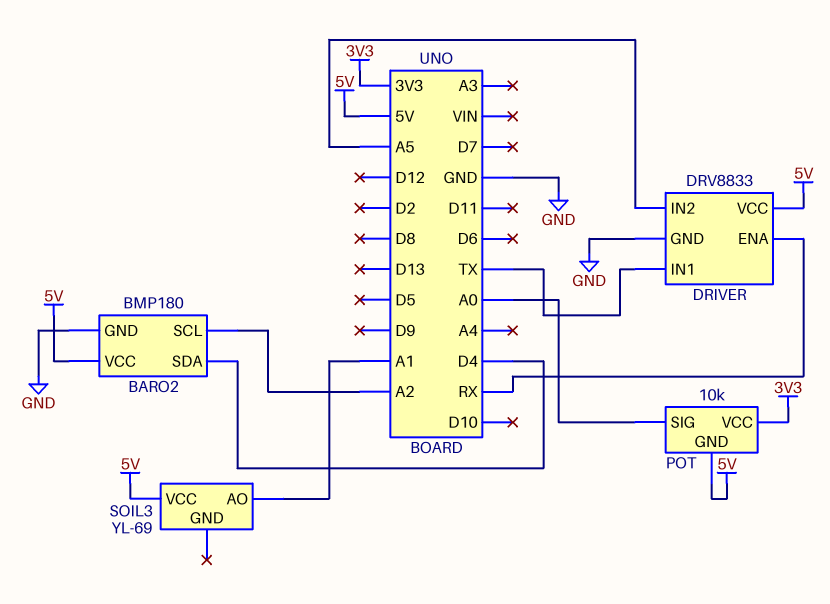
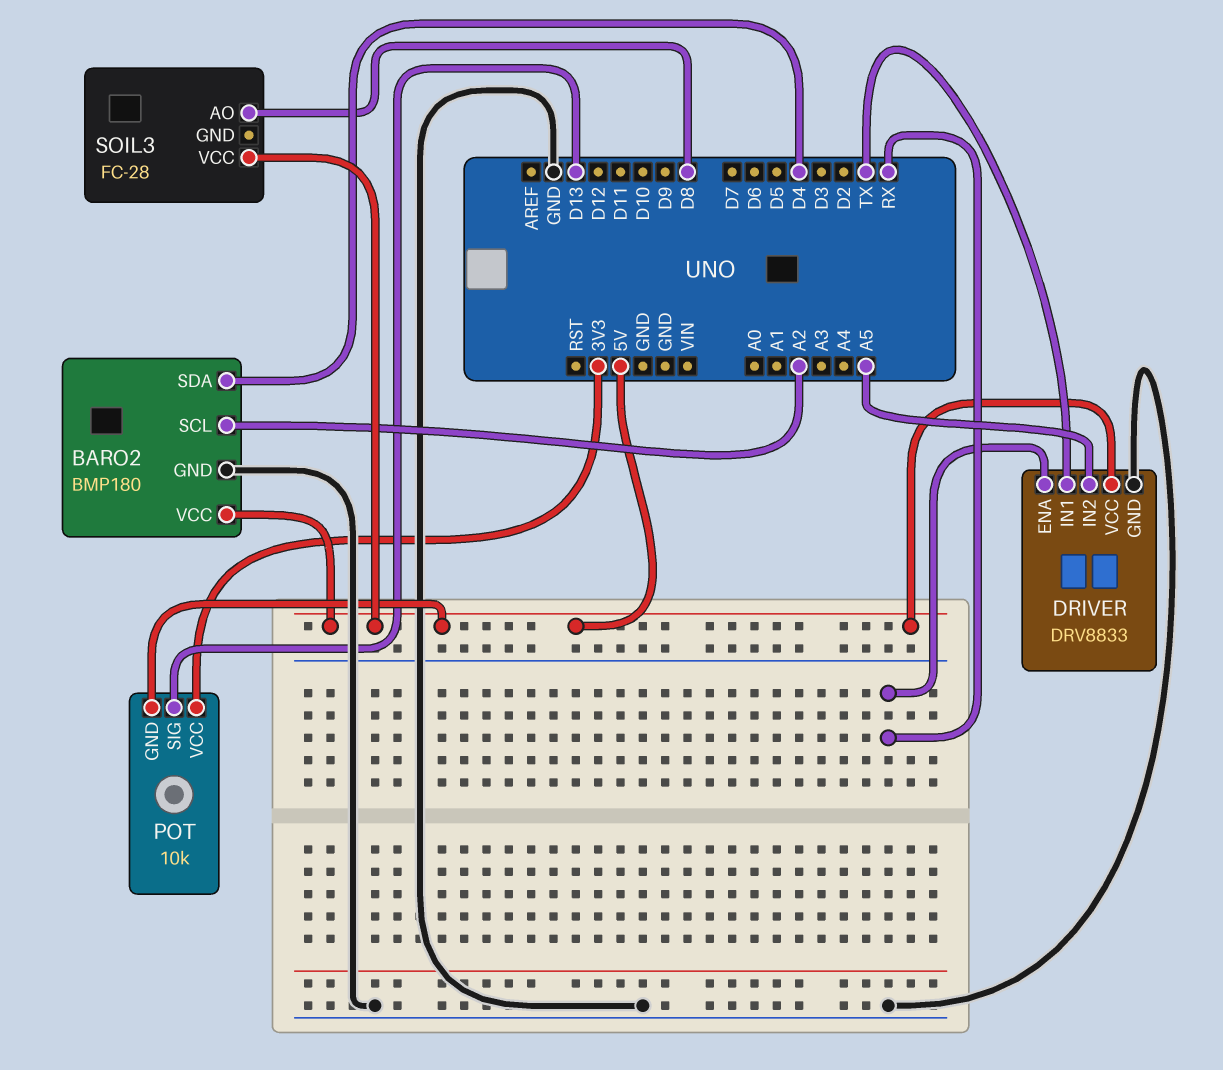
POT pin SIG: A0 -> D13
SOIL3: YL-69 -> FC-28
SOIL3 pin AO: A1 -> D8

